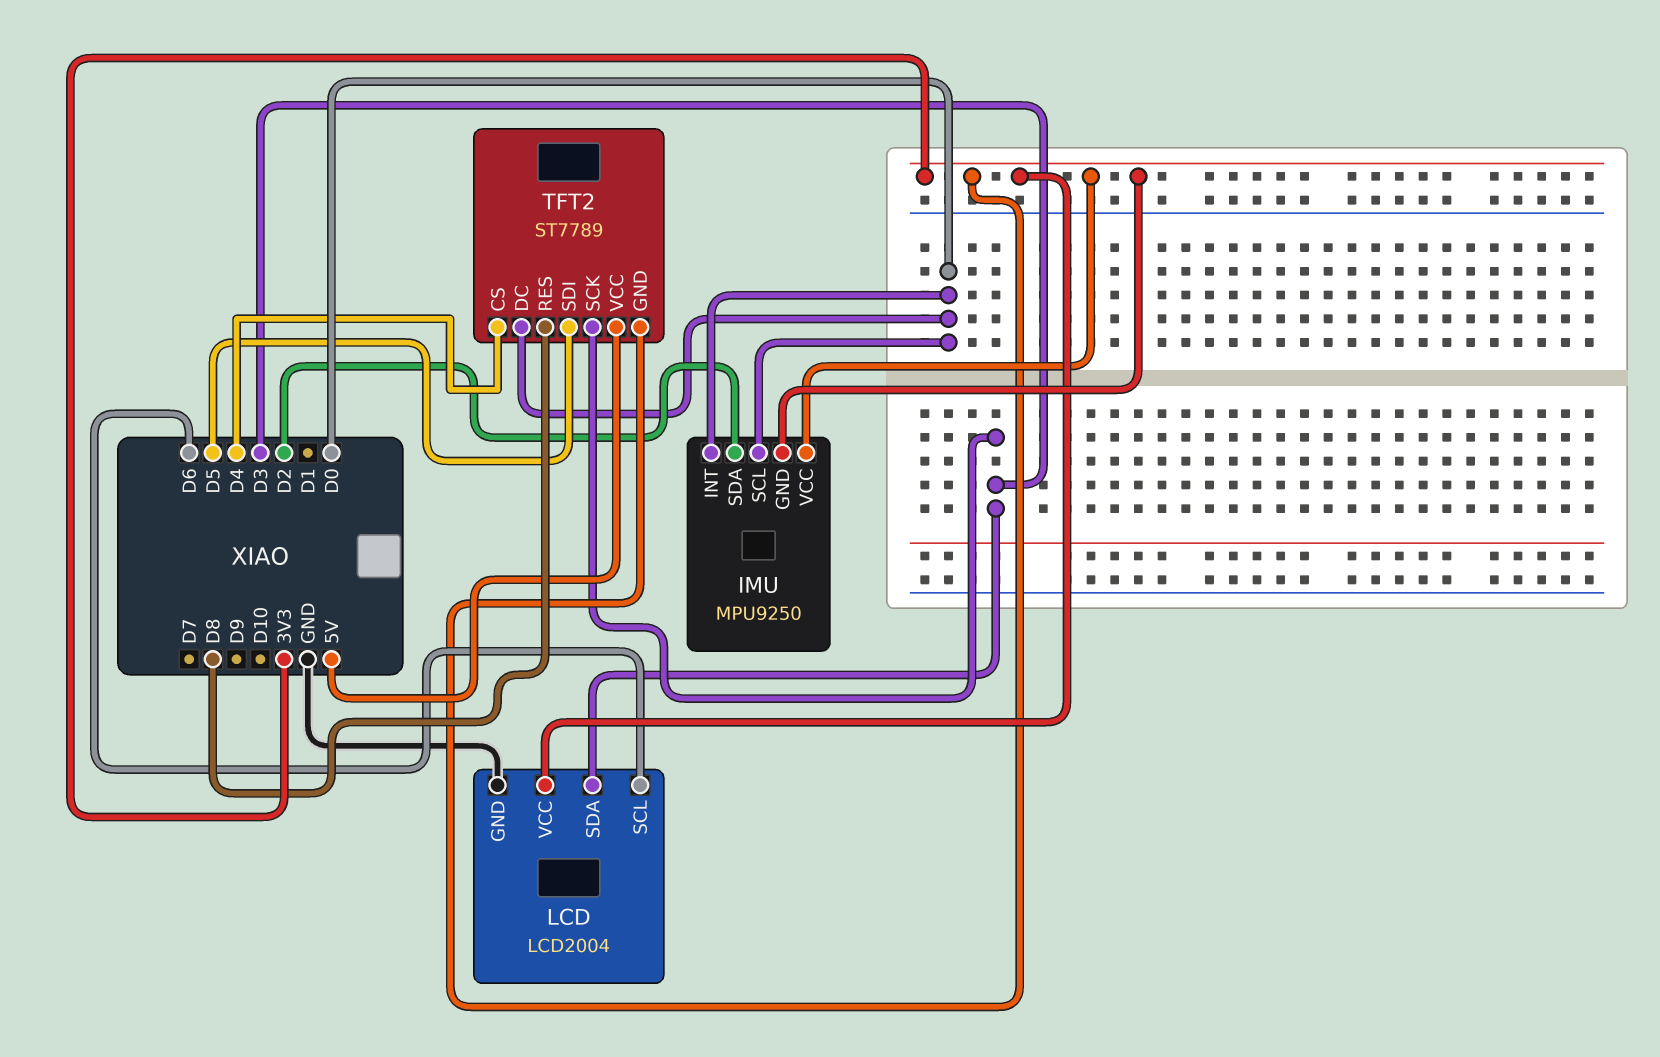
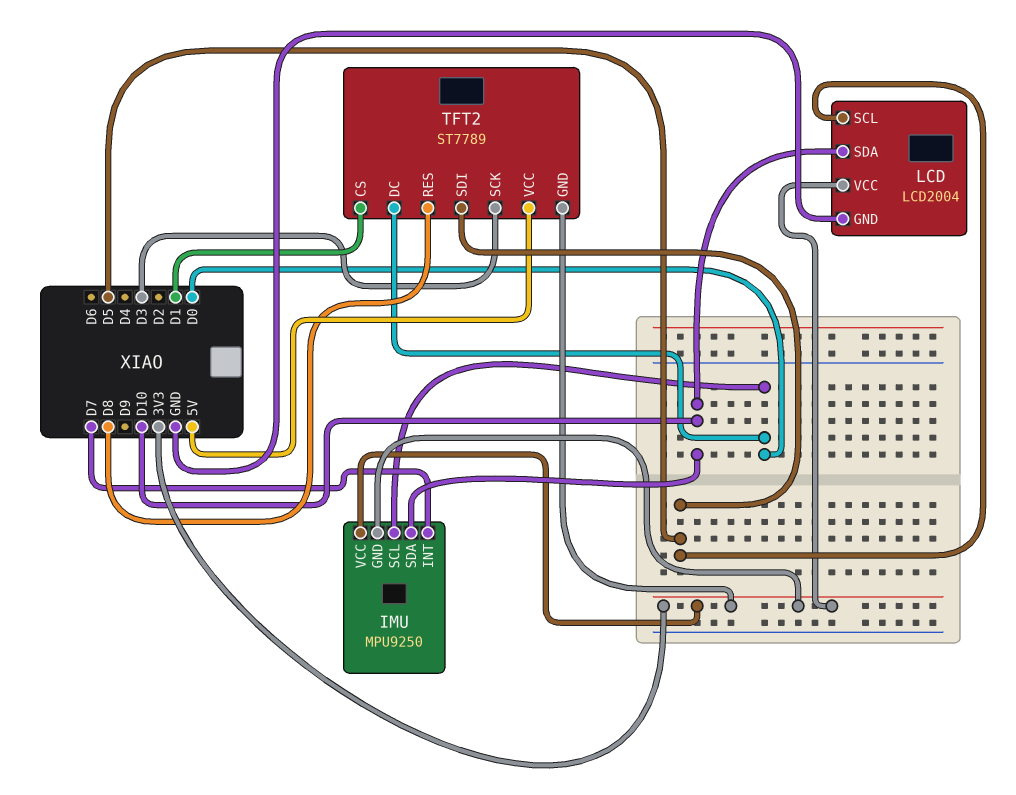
IMU pin INT: D0 -> D7
IMU pin SDA: D2 -> D10
LCD pin SCL: D6 -> D5
LCD pin SDA: D3 -> D10
TFT2 pin CS: D4 -> D1

